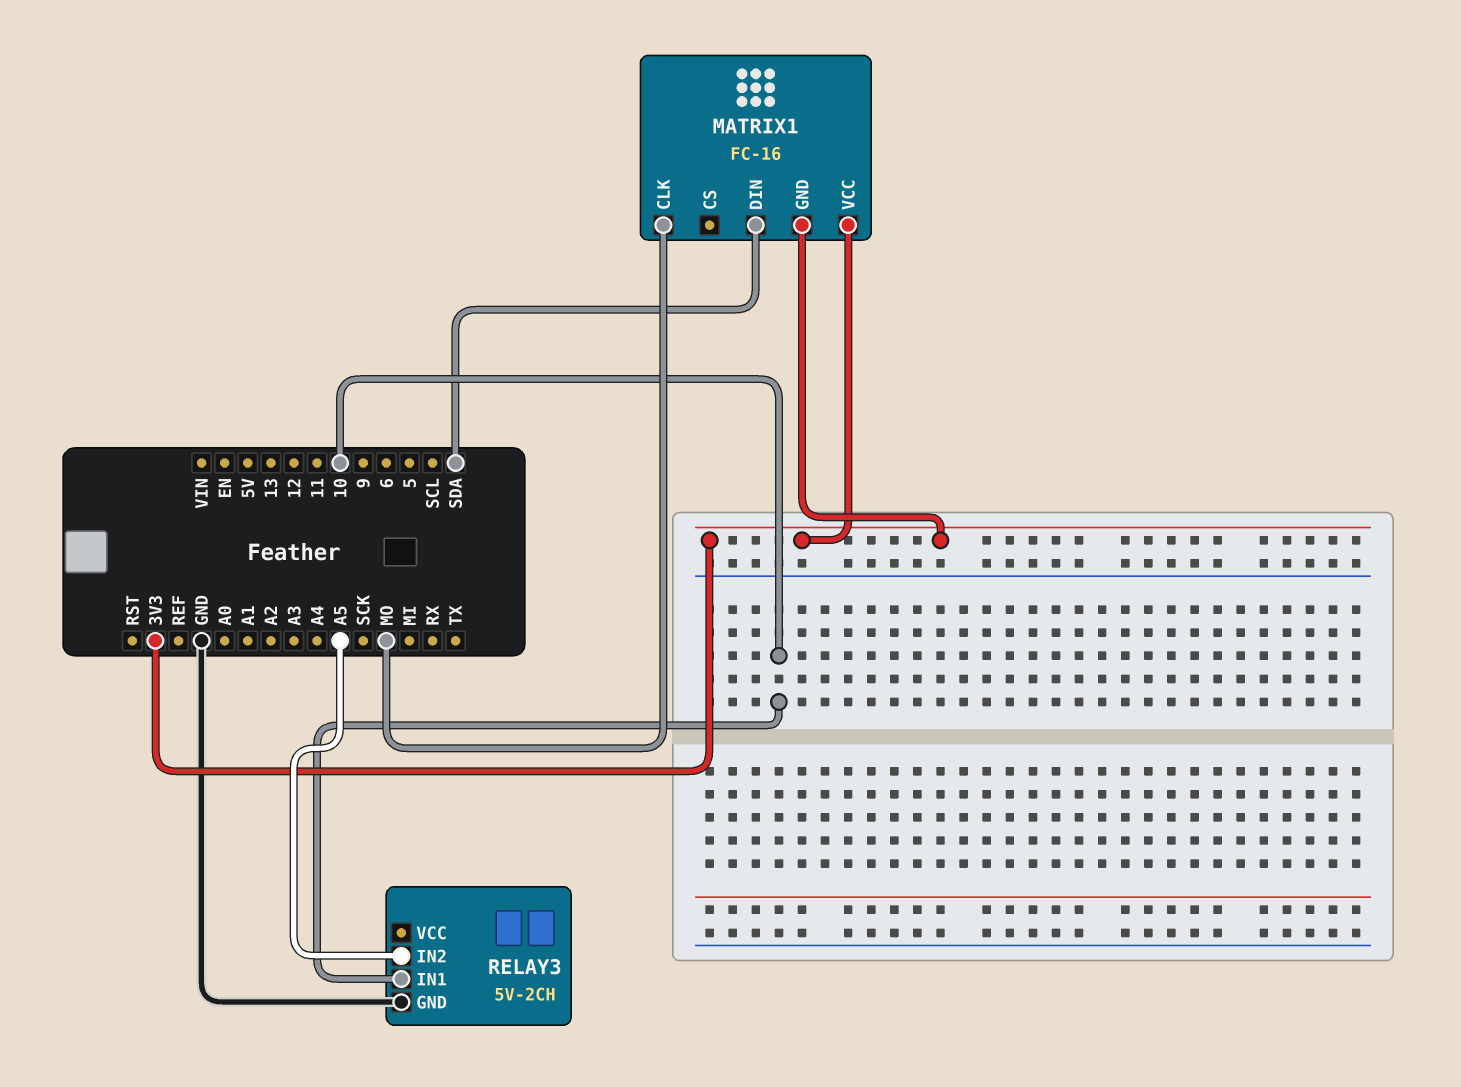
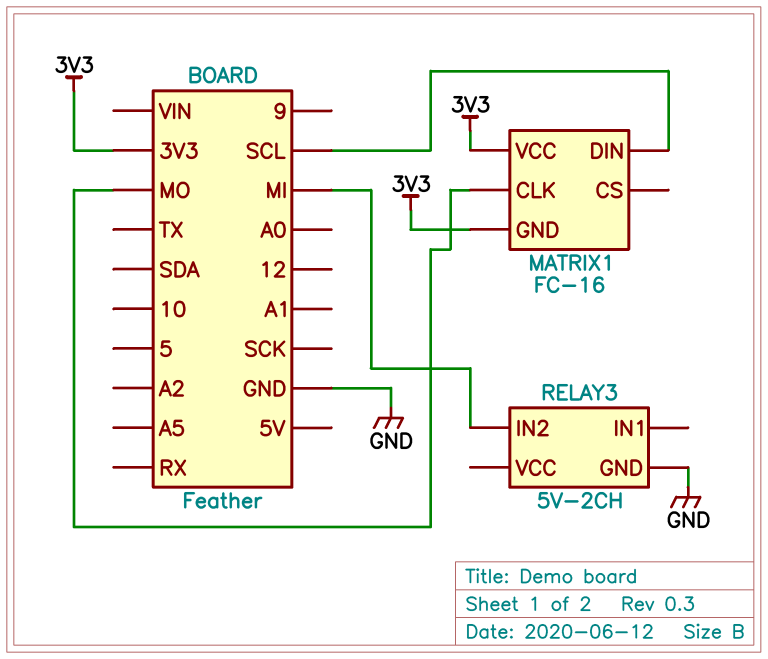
MATRIX1 pin DIN: SDA -> SCL
RELAY3 pin IN1: 10 -> none
RELAY3 pin IN2: A5 -> MI

